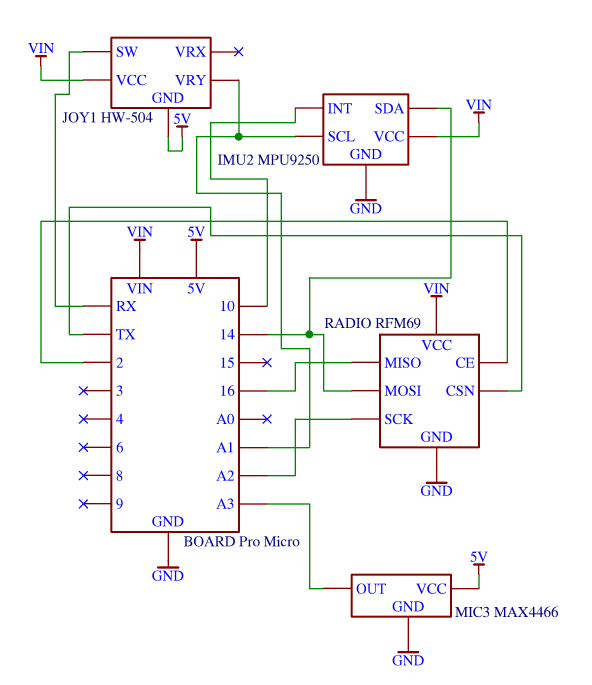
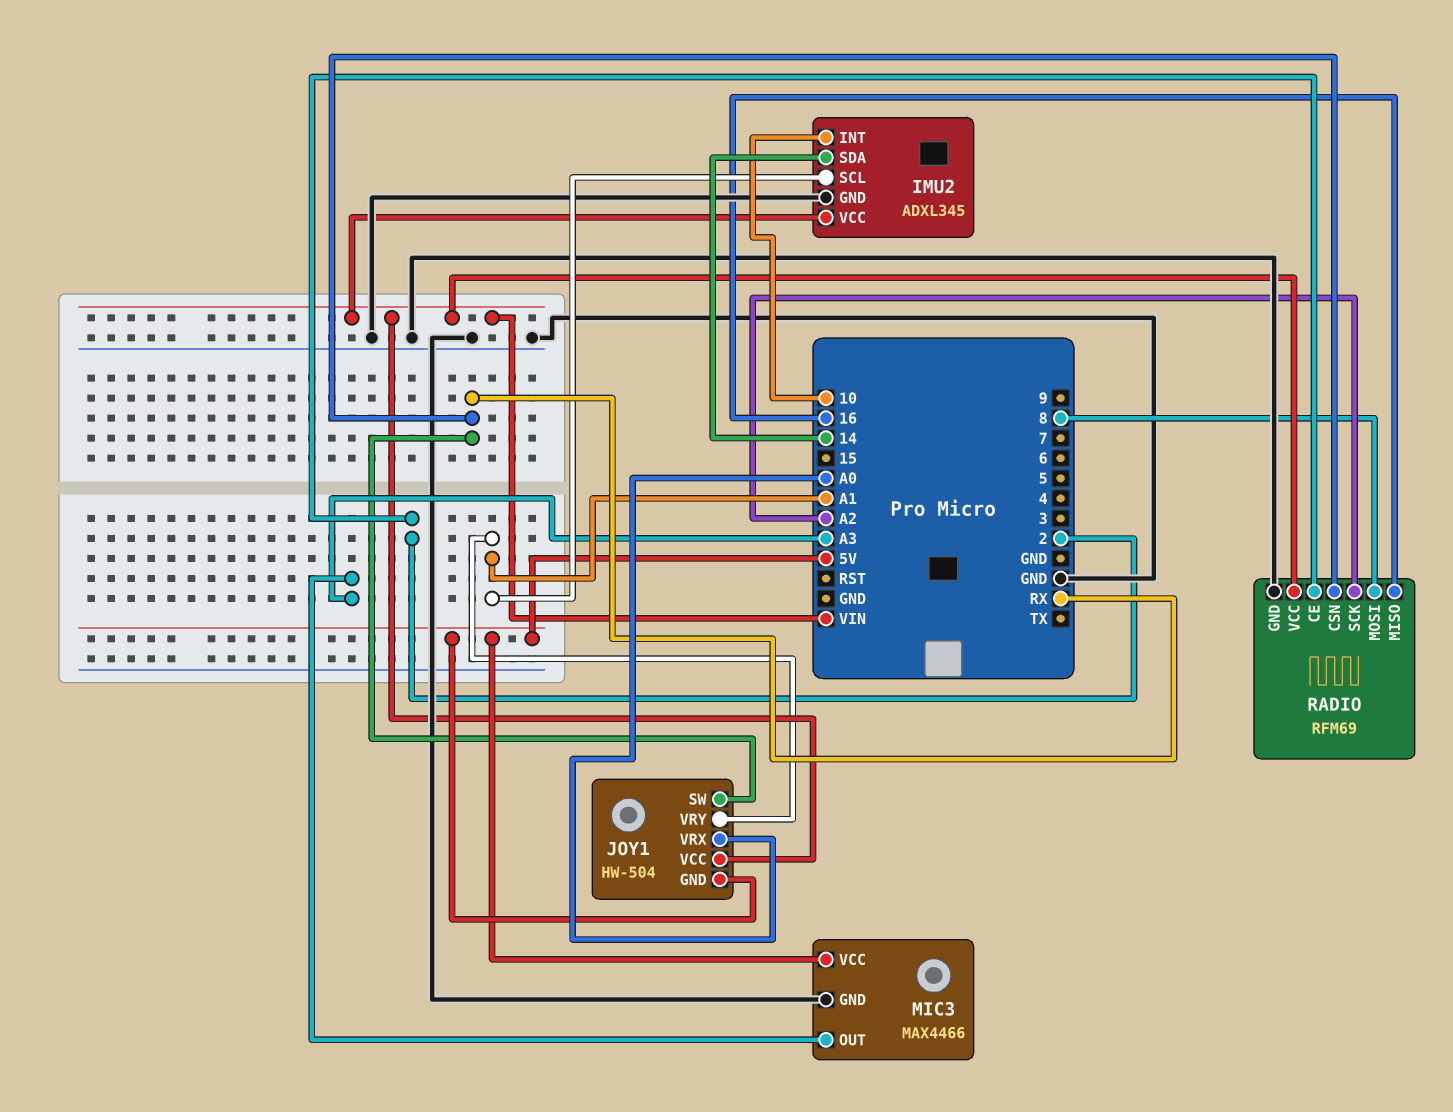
IMU2: MPU9250 -> ADXL345
JOY1 pin VRX: none -> A0
RADIO pin CSN: TX -> RX
RADIO pin MOSI: 14 -> 8

